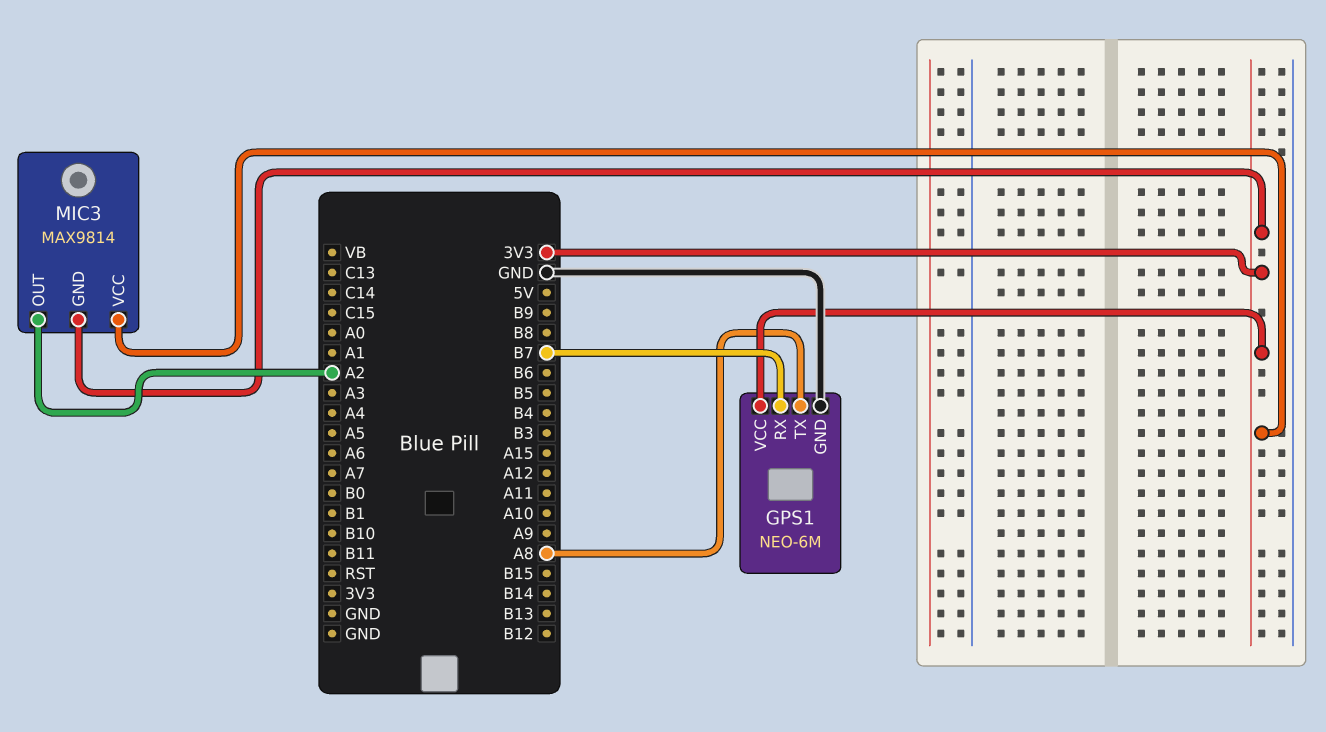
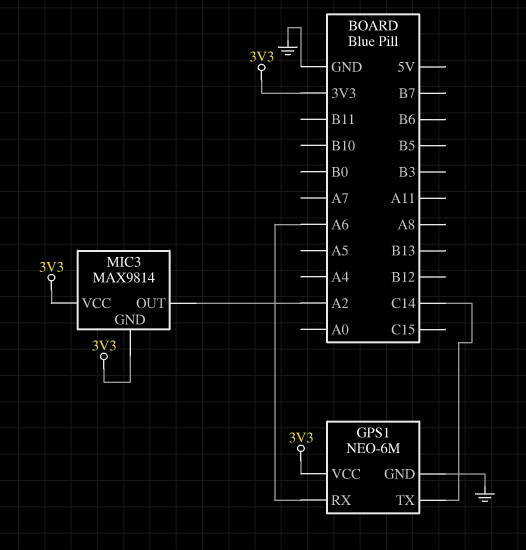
GPS1 pin RX: B7 -> A6
GPS1 pin TX: A8 -> C14

